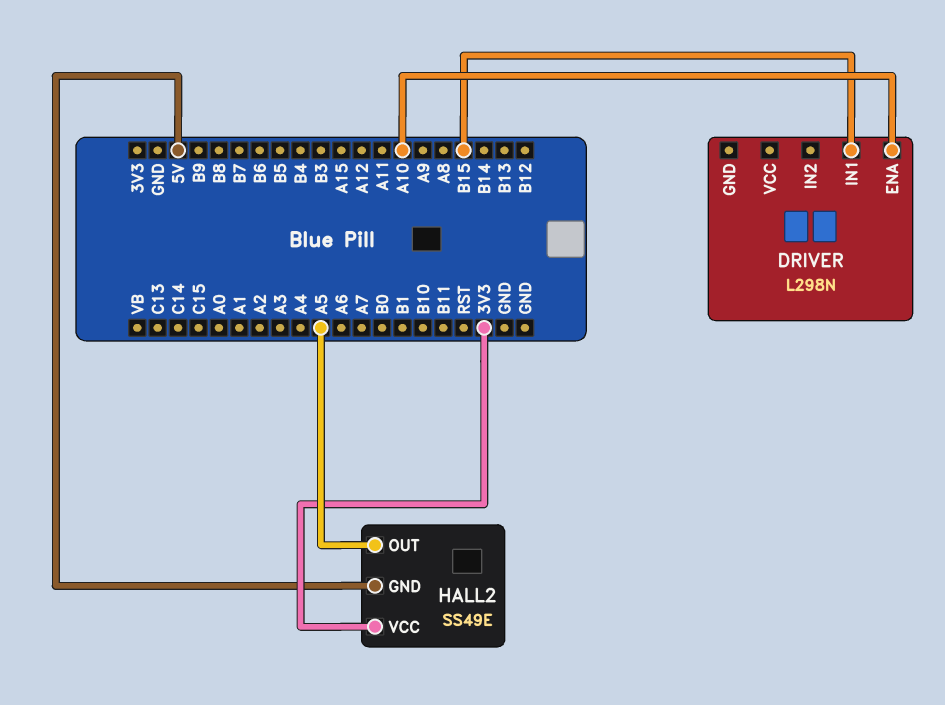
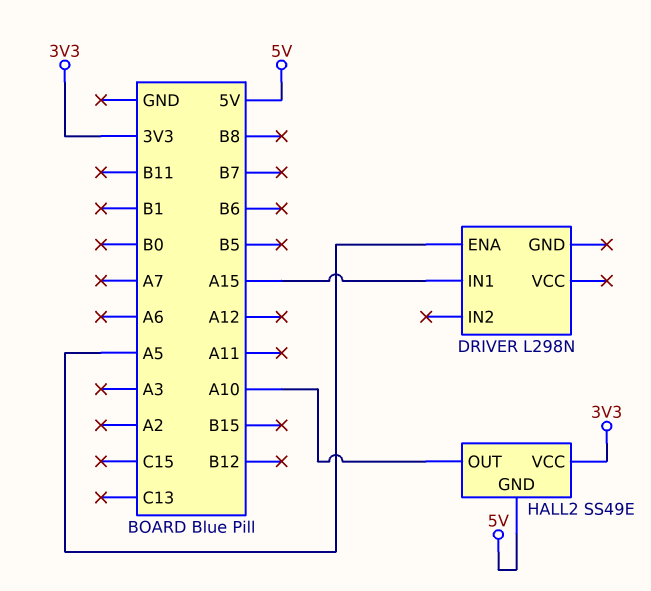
DRIVER pin ENA: A10 -> A5
DRIVER pin IN1: B15 -> A15
HALL2 pin OUT: A5 -> A10

